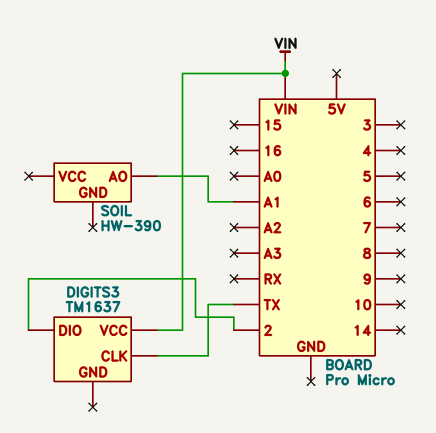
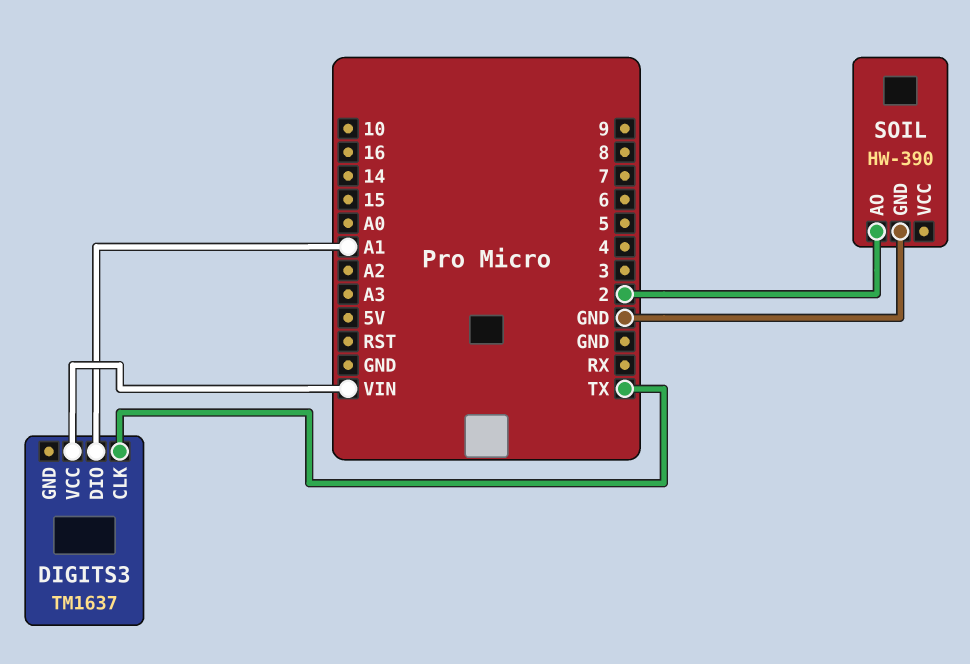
DIGITS3 pin DIO: 2 -> A1
SOIL pin AO: A1 -> 2
SOIL pin GND: none -> GND

